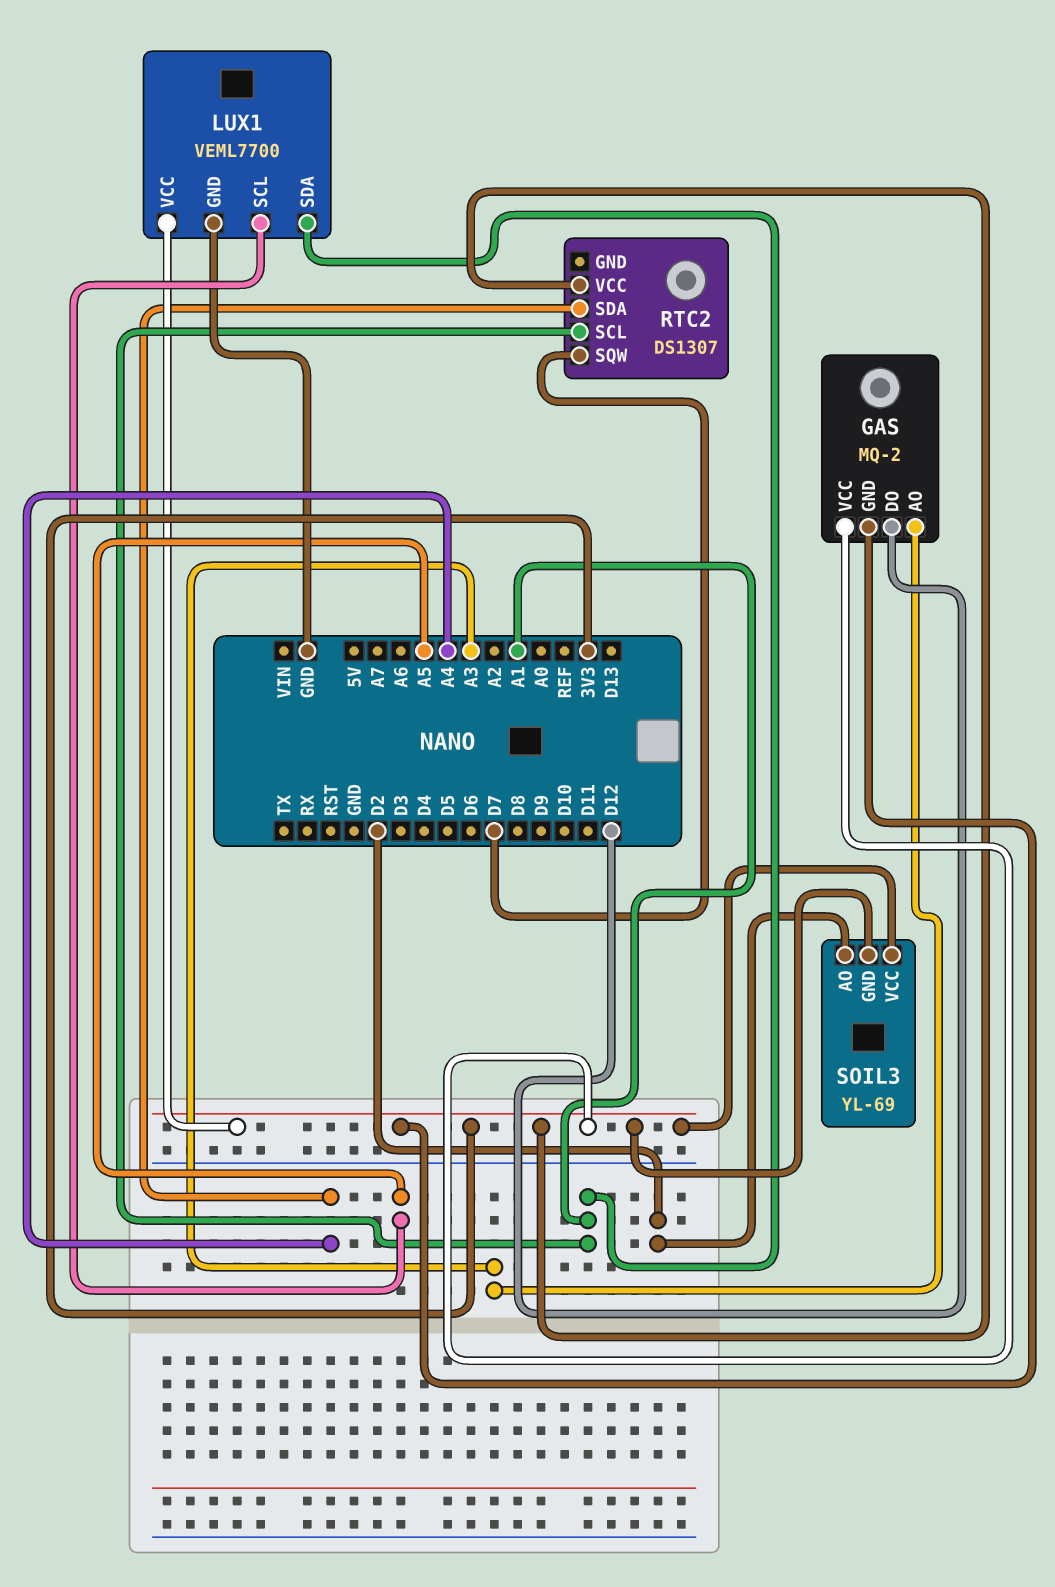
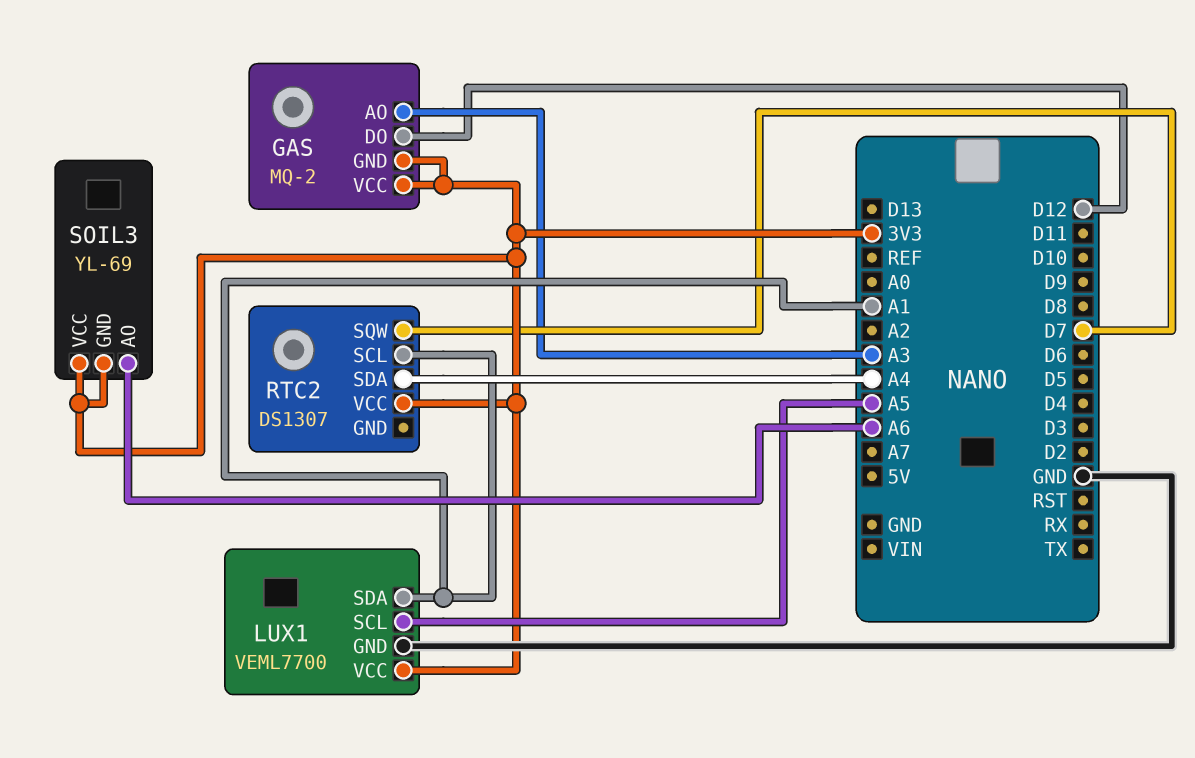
SOIL3 pin AO: D2 -> A6

